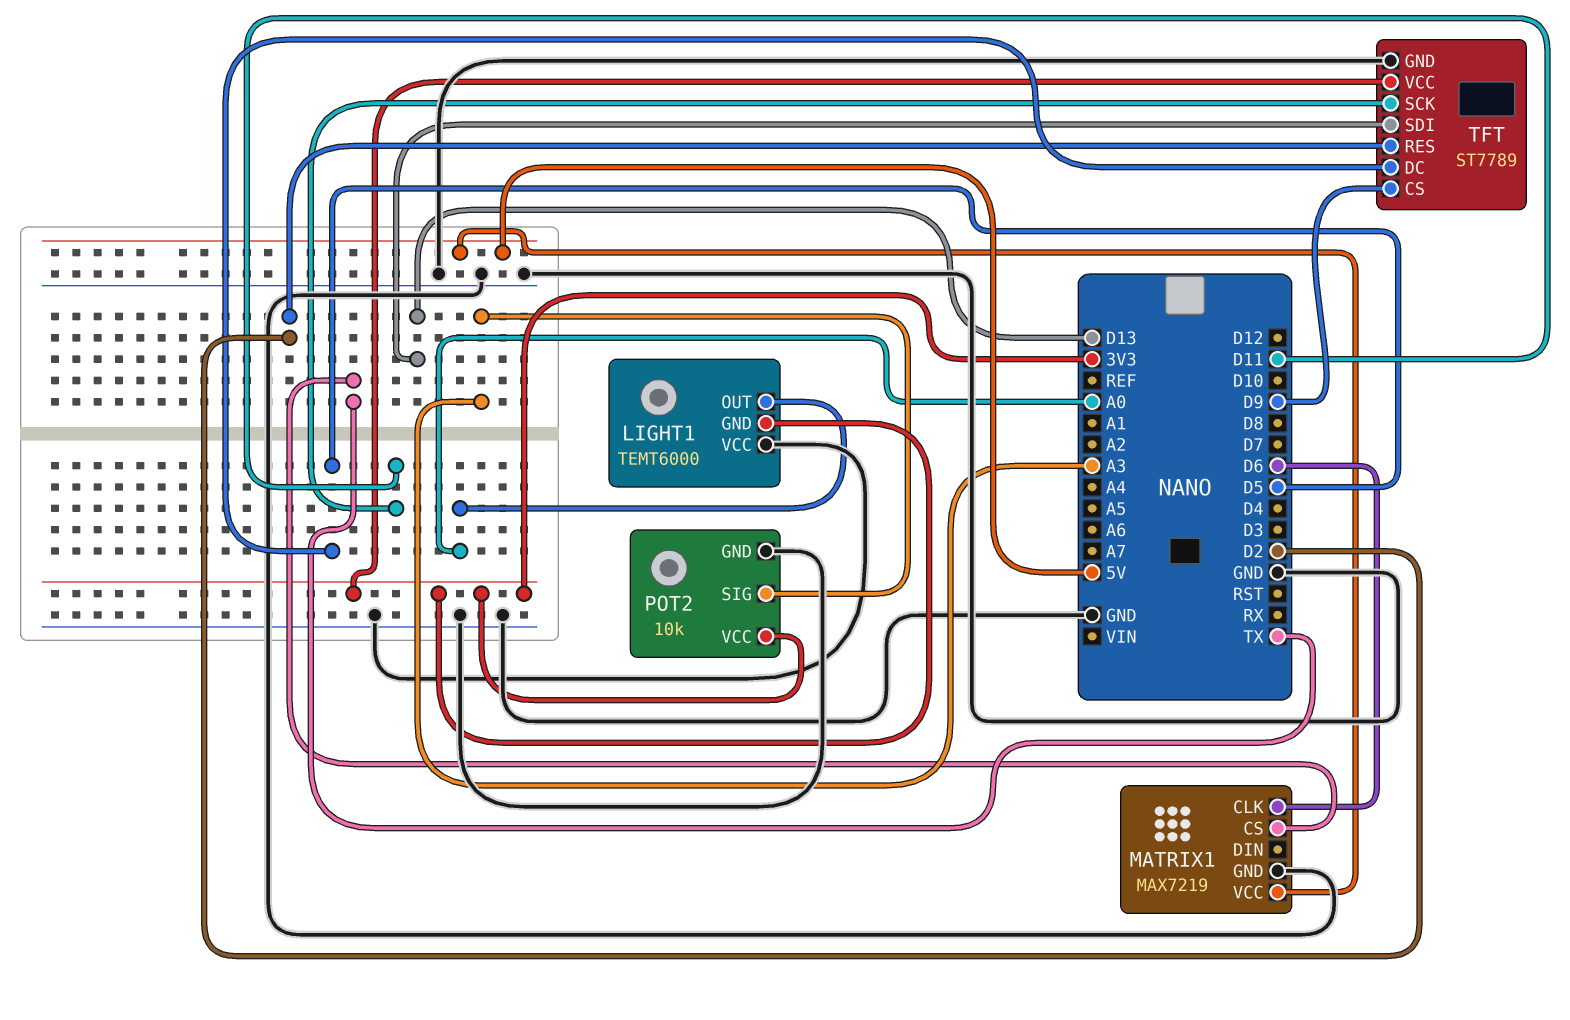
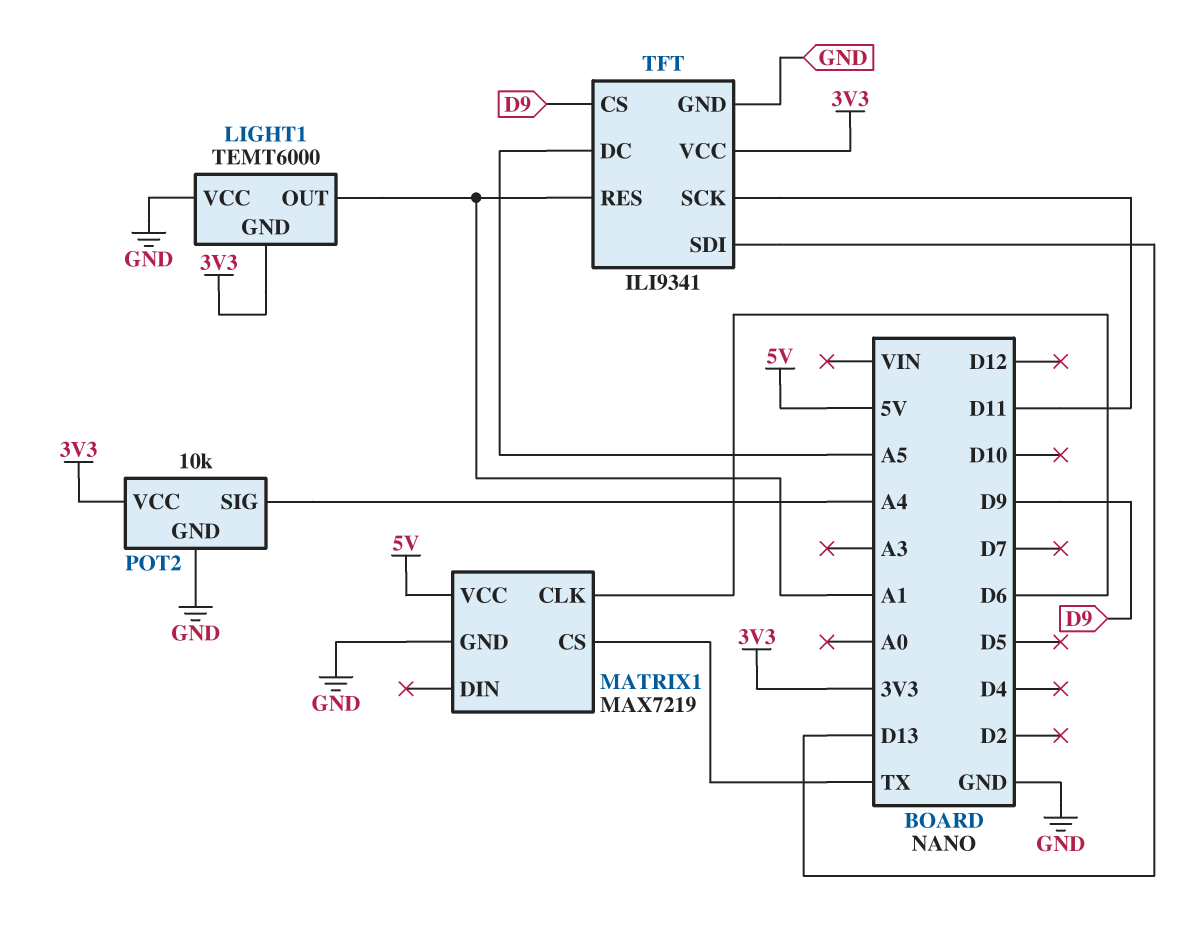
LIGHT1 pin OUT: A0 -> A1
POT2 pin SIG: A3 -> A4
TFT: ST7789 -> ILI9341
TFT pin DC: D5 -> A5
TFT pin RES: D2 -> A1

